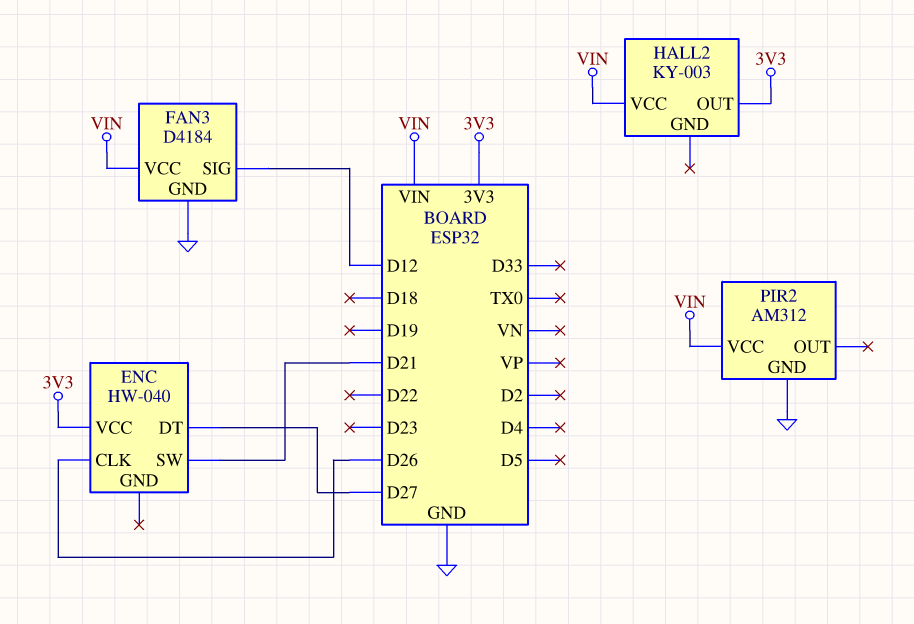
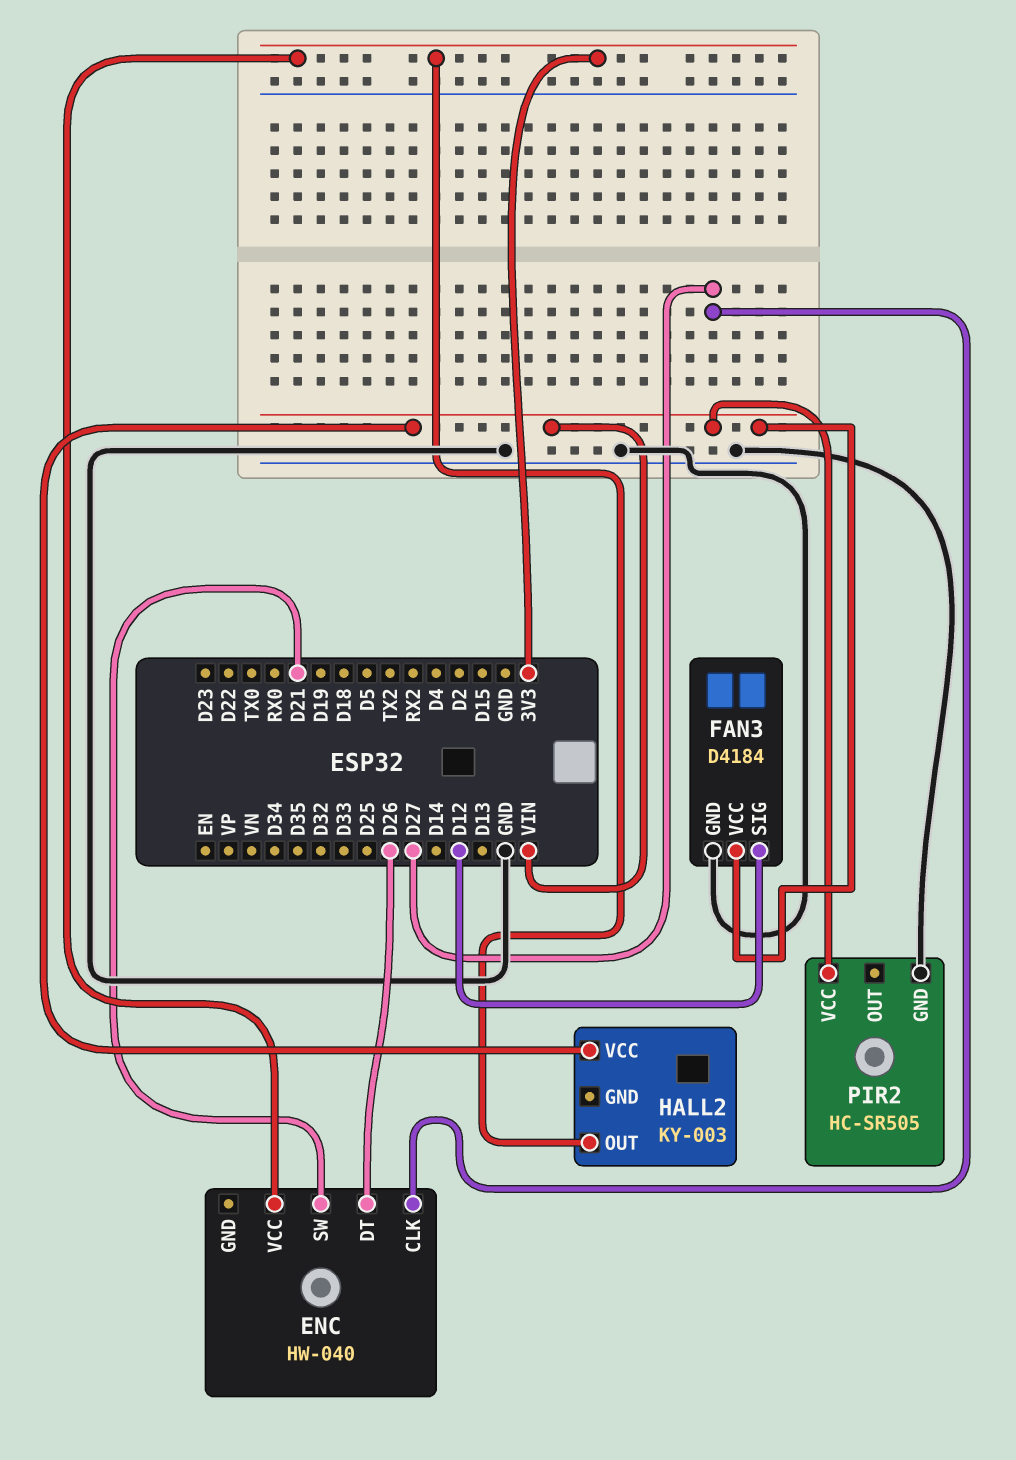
ENC pin CLK: D26 -> D27
ENC pin DT: D27 -> D26
PIR2: AM312 -> HC-SR505

